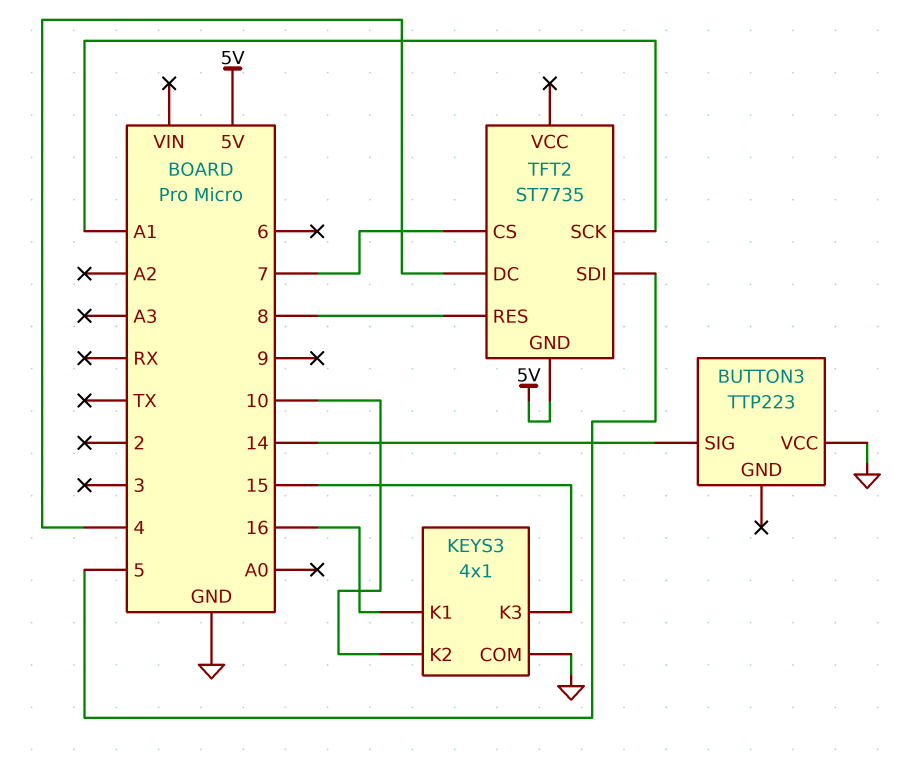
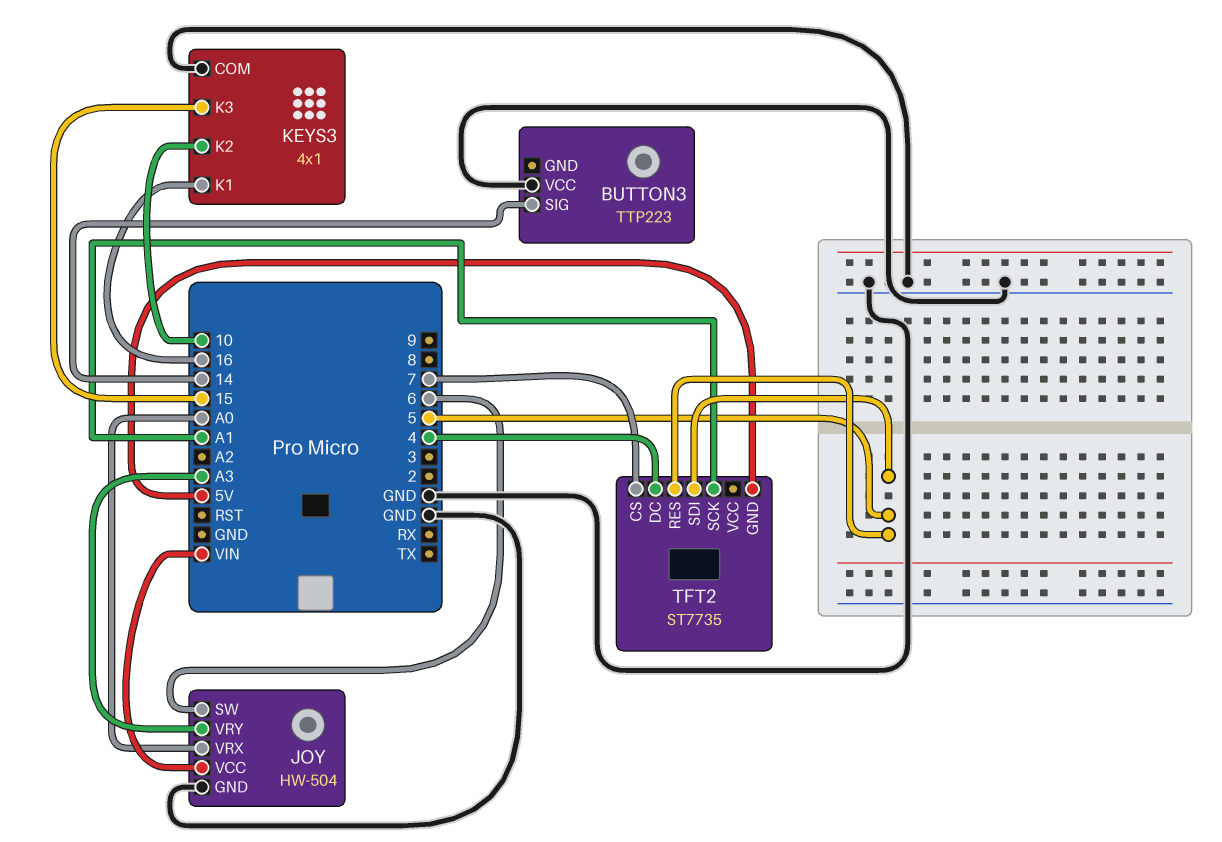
JOY: none -> HW-504
JOY pin GND: none -> GND
JOY pin SW: none -> 6
JOY pin VCC: none -> VIN
JOY pin VRX: none -> A0
JOY pin VRY: none -> A3
TFT2 pin RES: 8 -> 5

